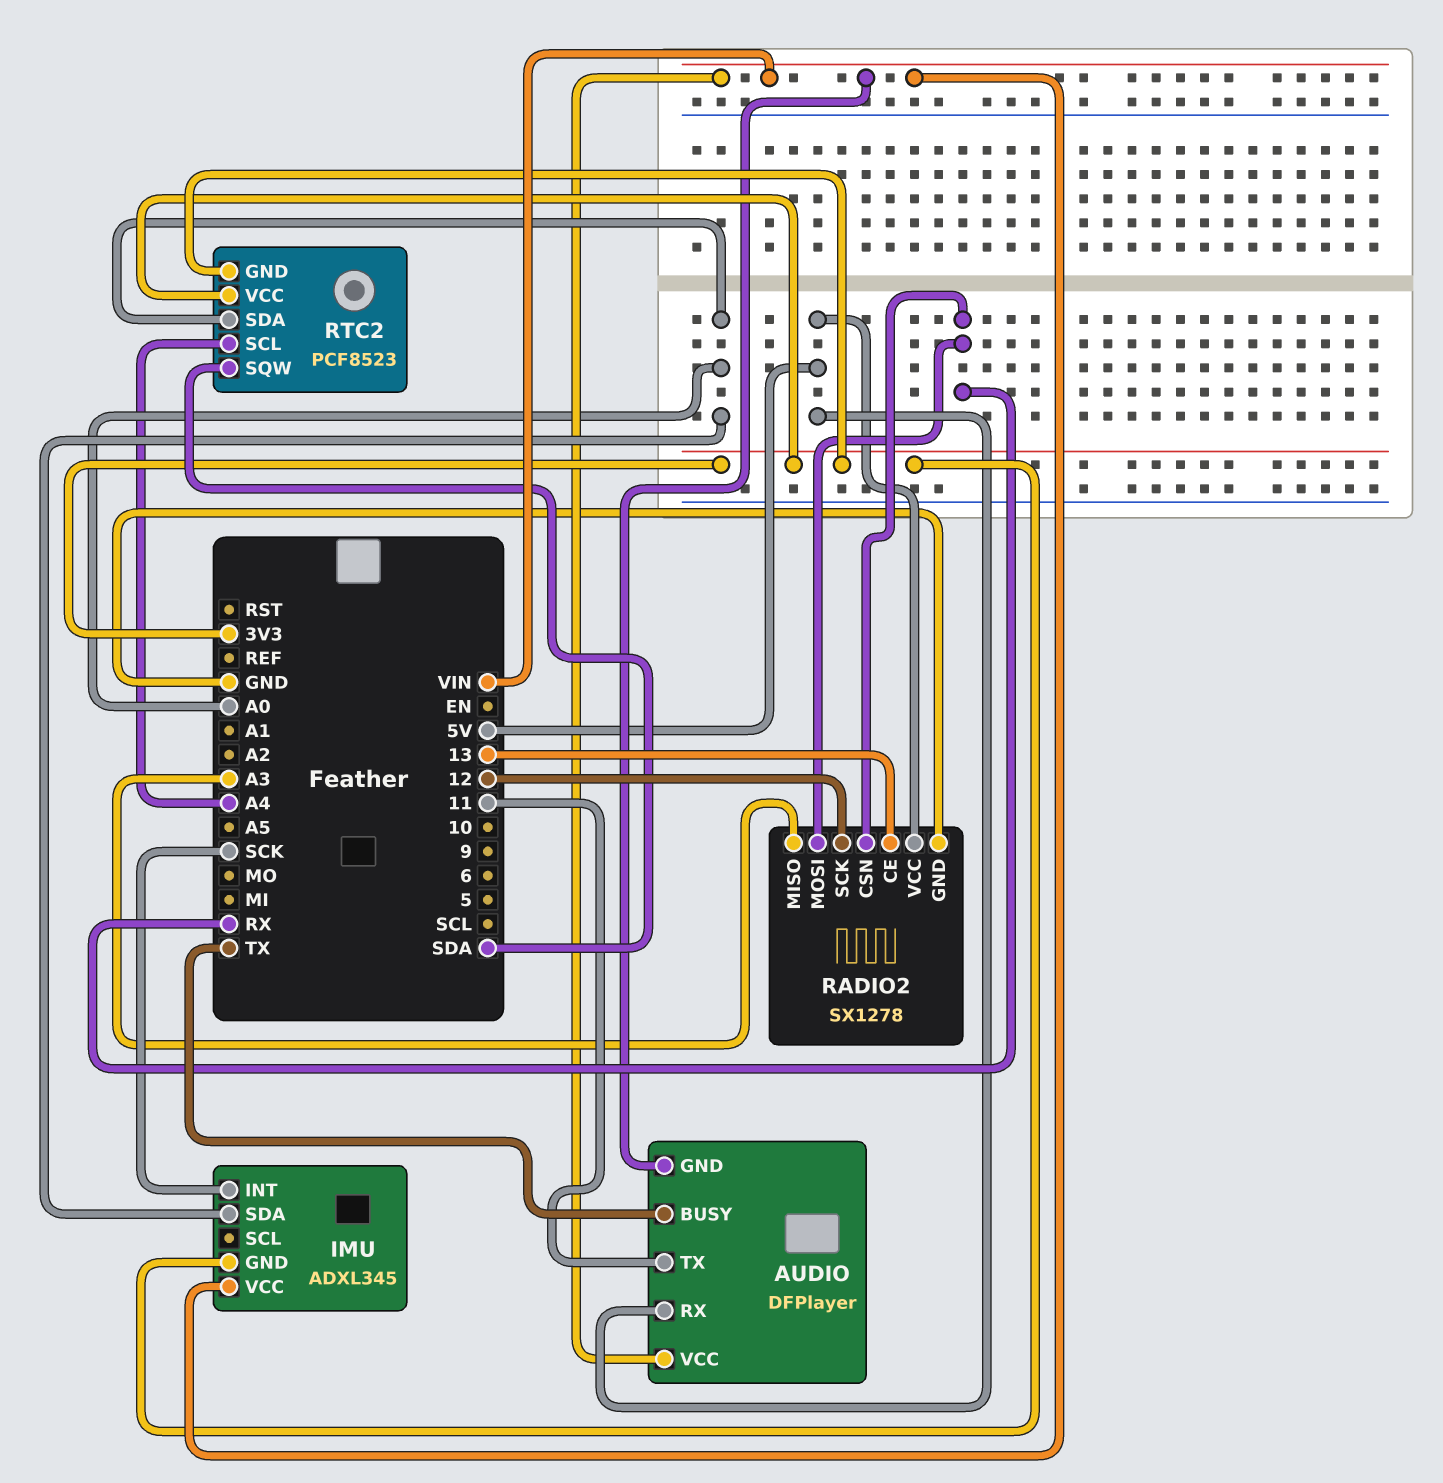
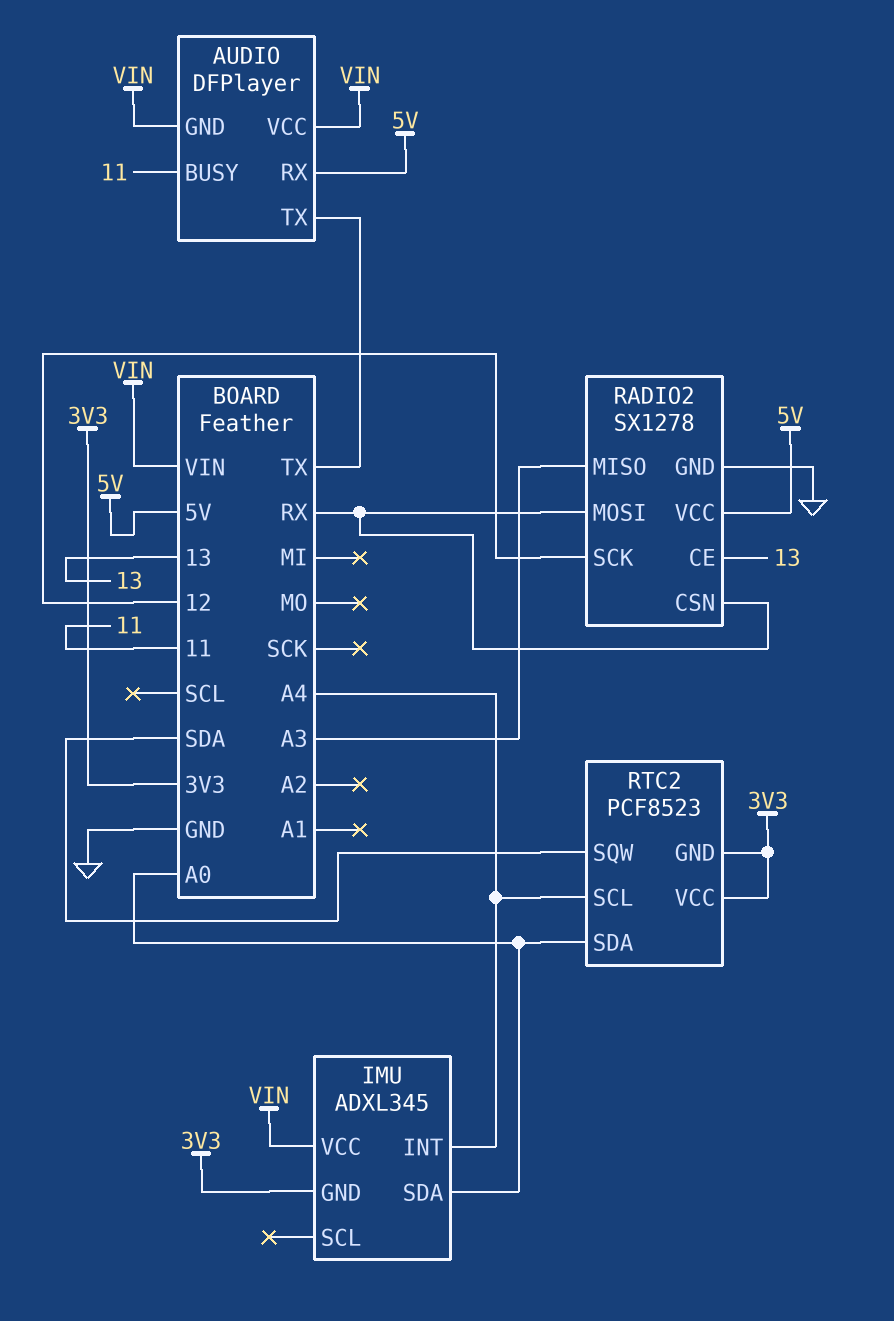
AUDIO pin BUSY: TX -> 11
AUDIO pin TX: 11 -> TX
IMU pin INT: SCK -> A4

